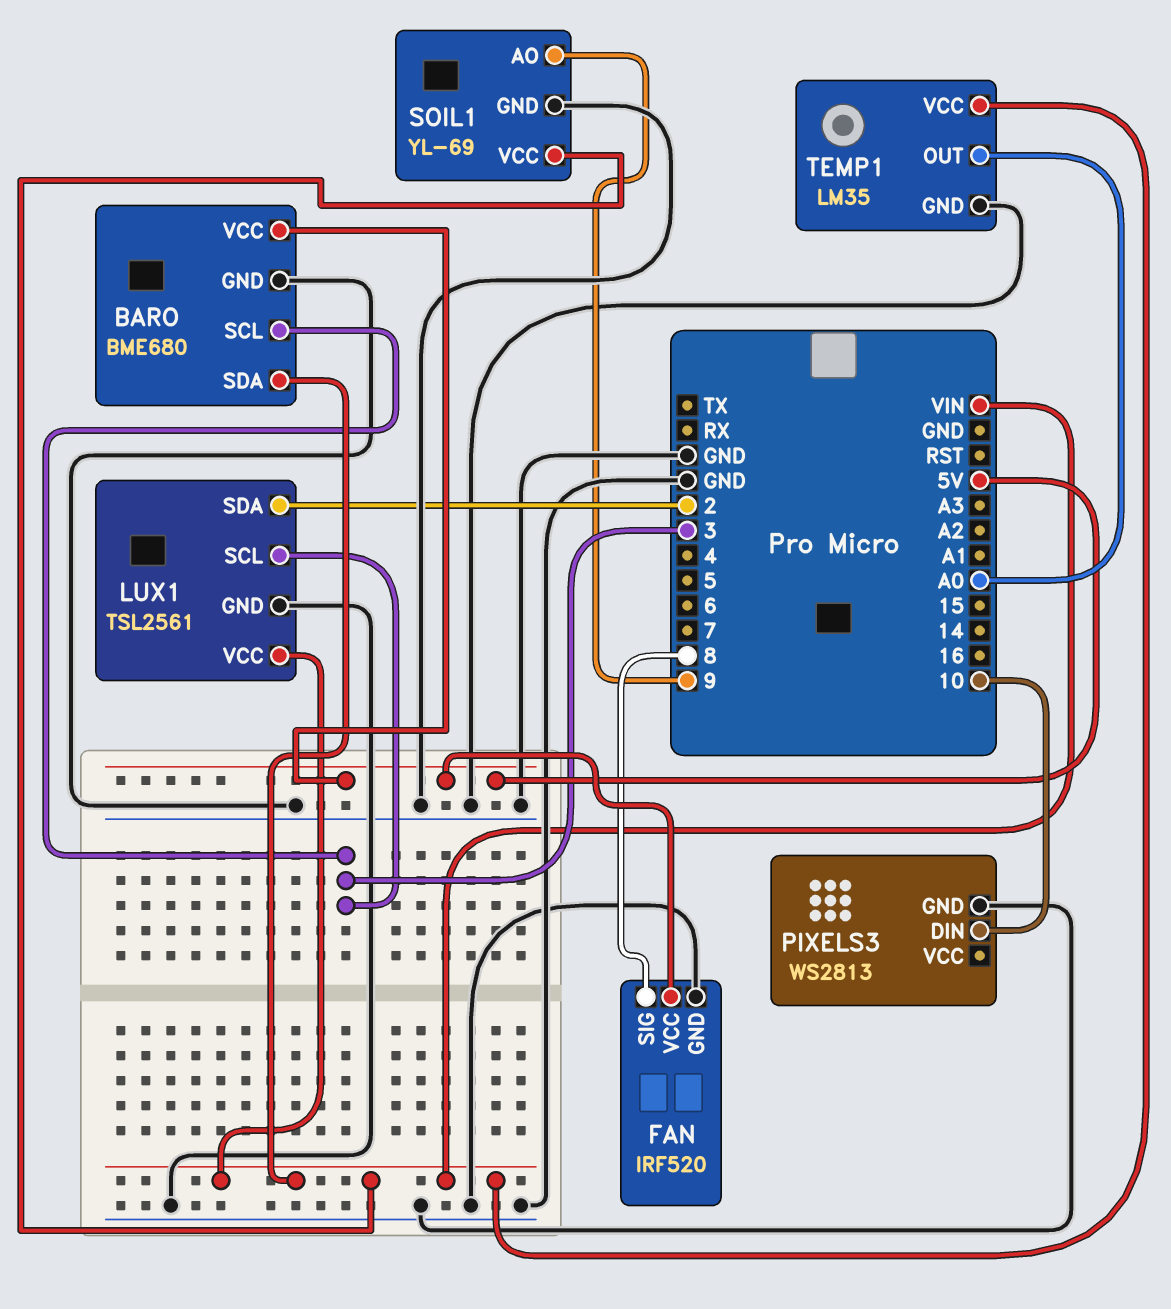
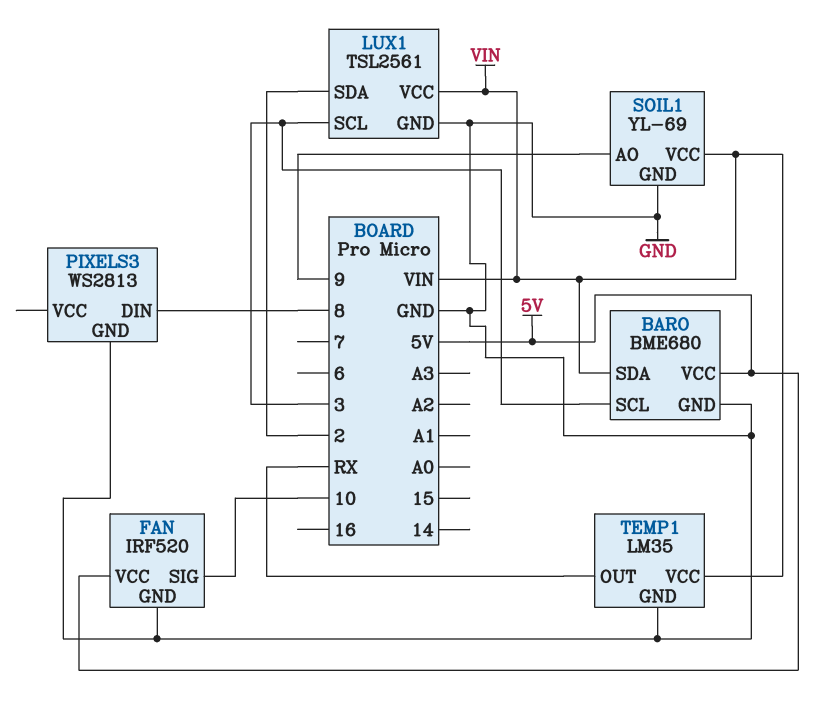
FAN pin SIG: 8 -> 10
PIXELS3 pin DIN: 10 -> 8
TEMP1 pin OUT: A0 -> RX

